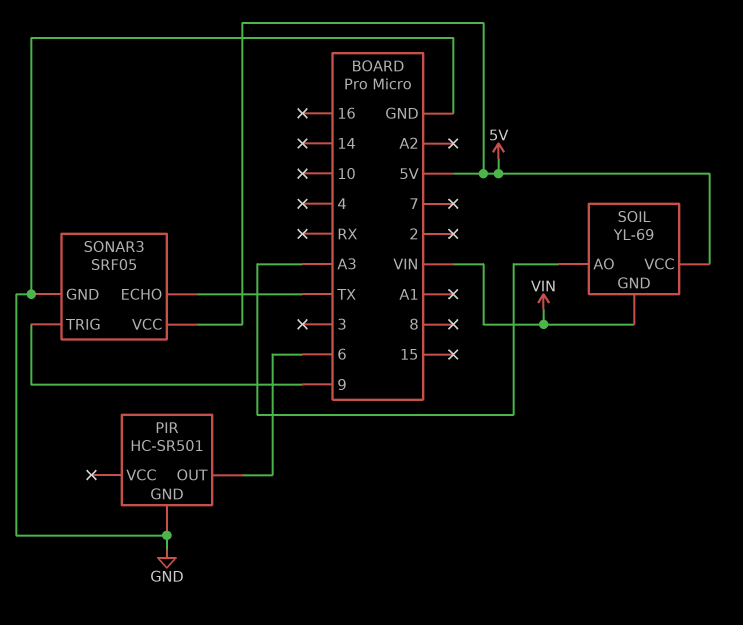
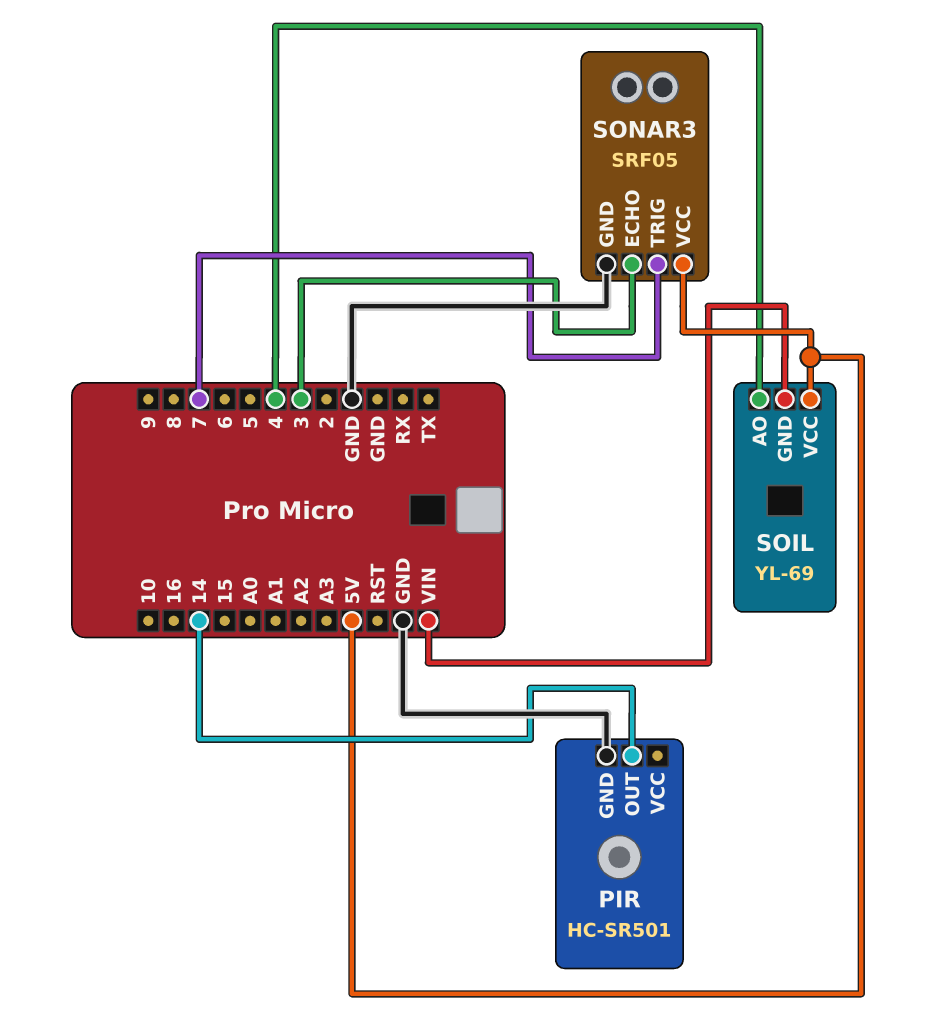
PIR pin OUT: 6 -> 14
SOIL pin AO: A3 -> 4
SONAR3 pin ECHO: TX -> 3
SONAR3 pin TRIG: 9 -> 7

